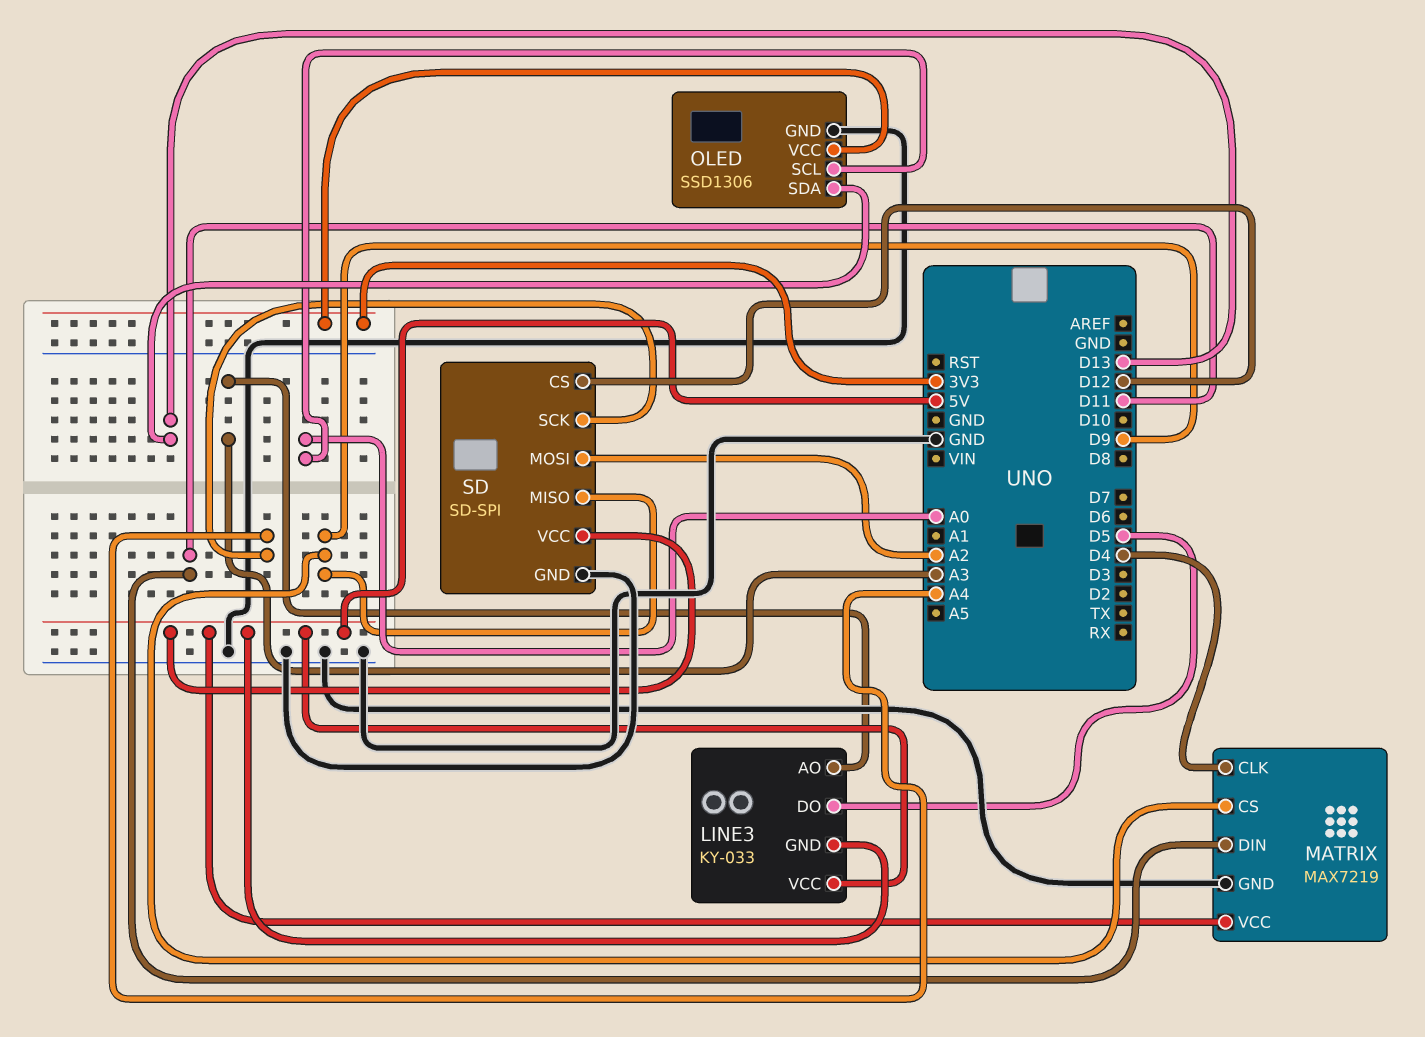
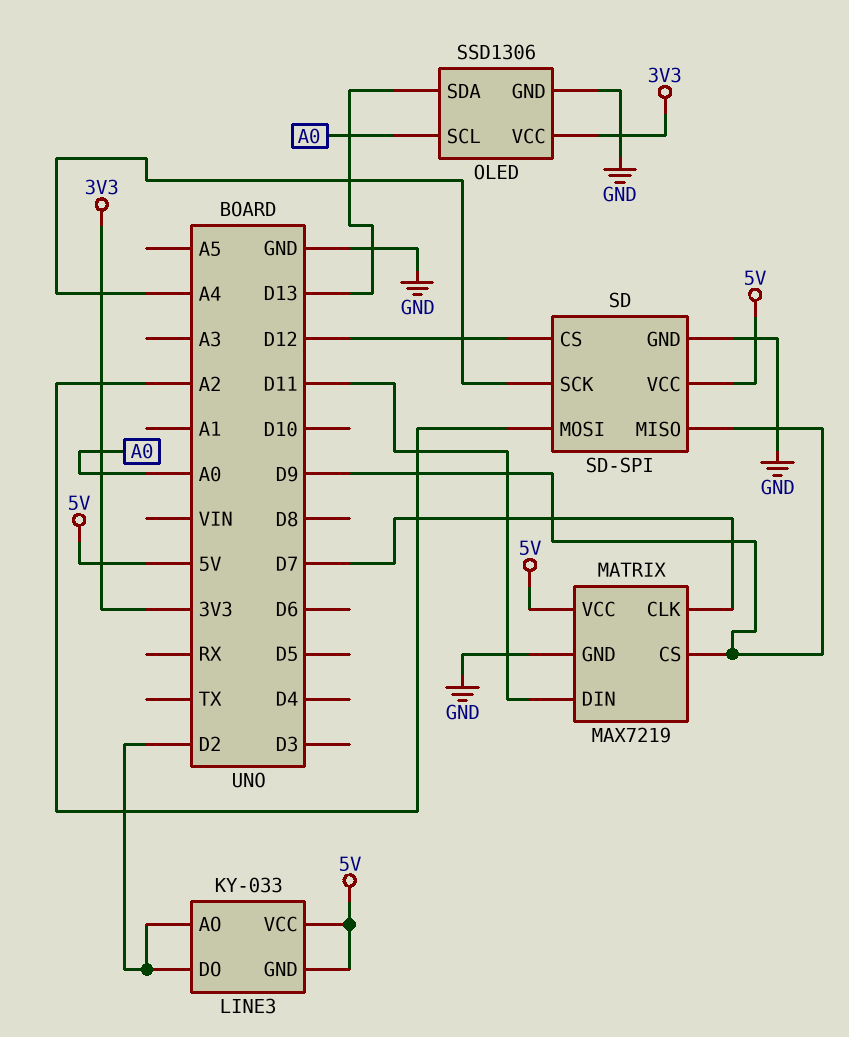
LINE3 pin AO: A3 -> D2
LINE3 pin DO: D5 -> D2
MATRIX pin CLK: D4 -> D7

